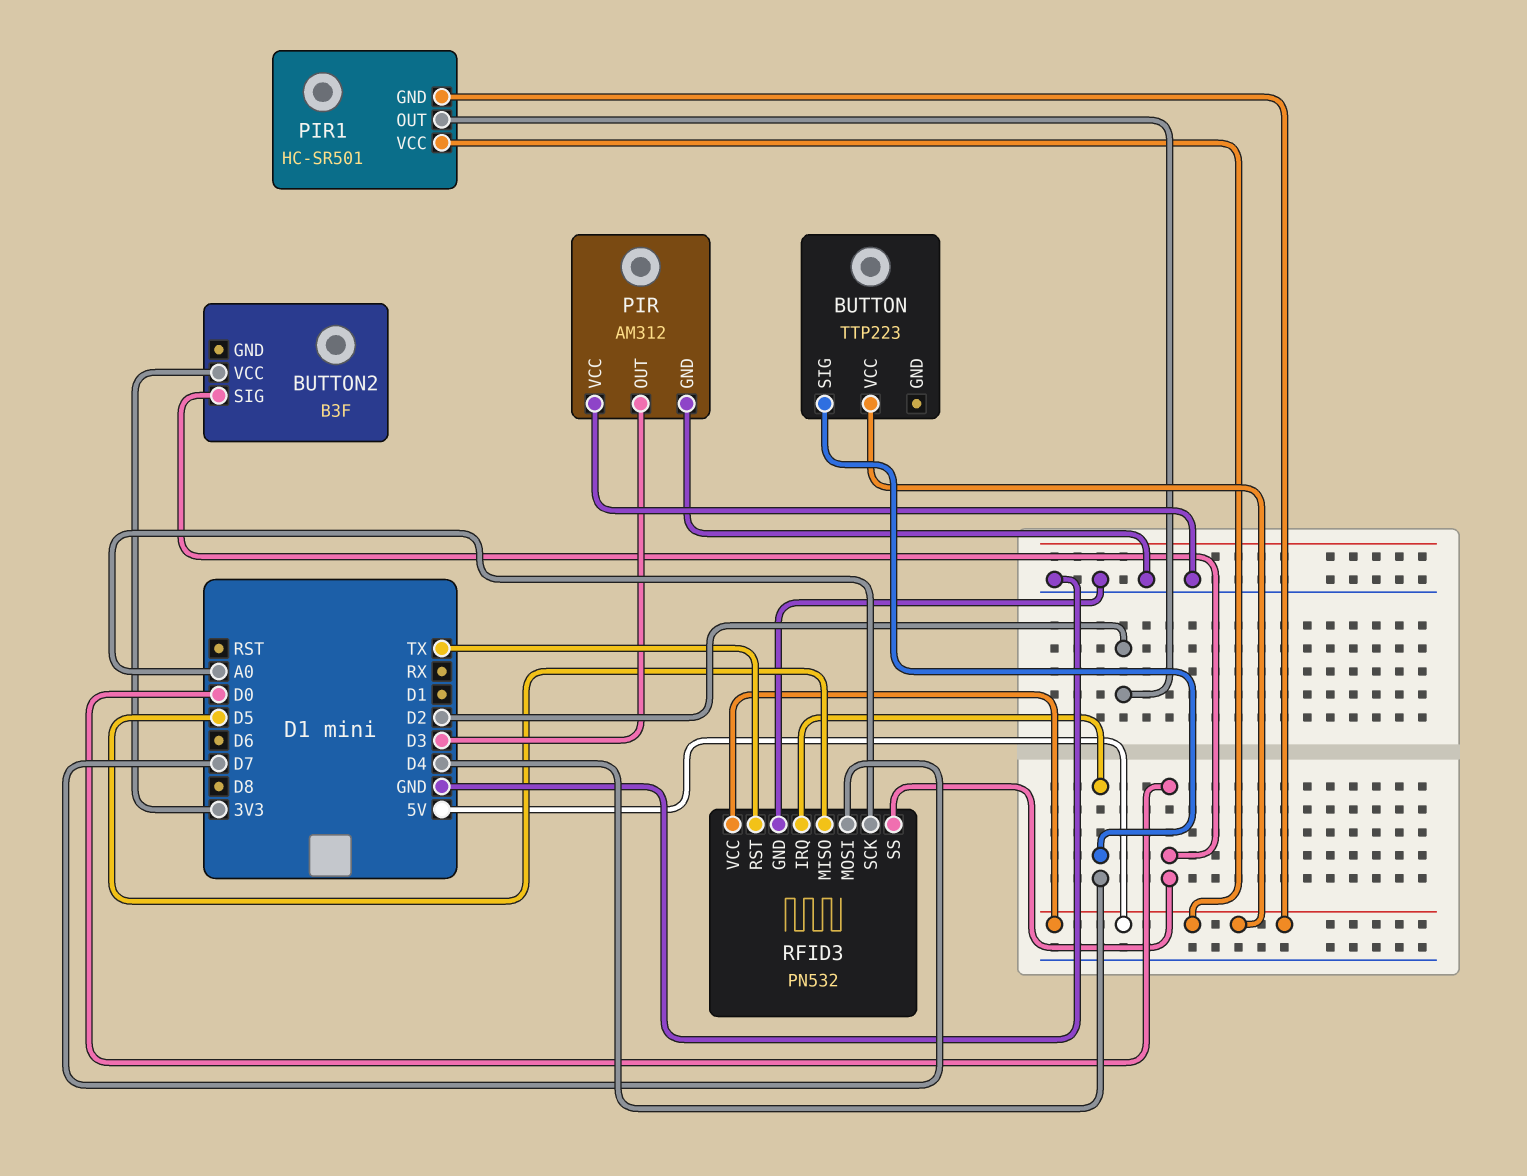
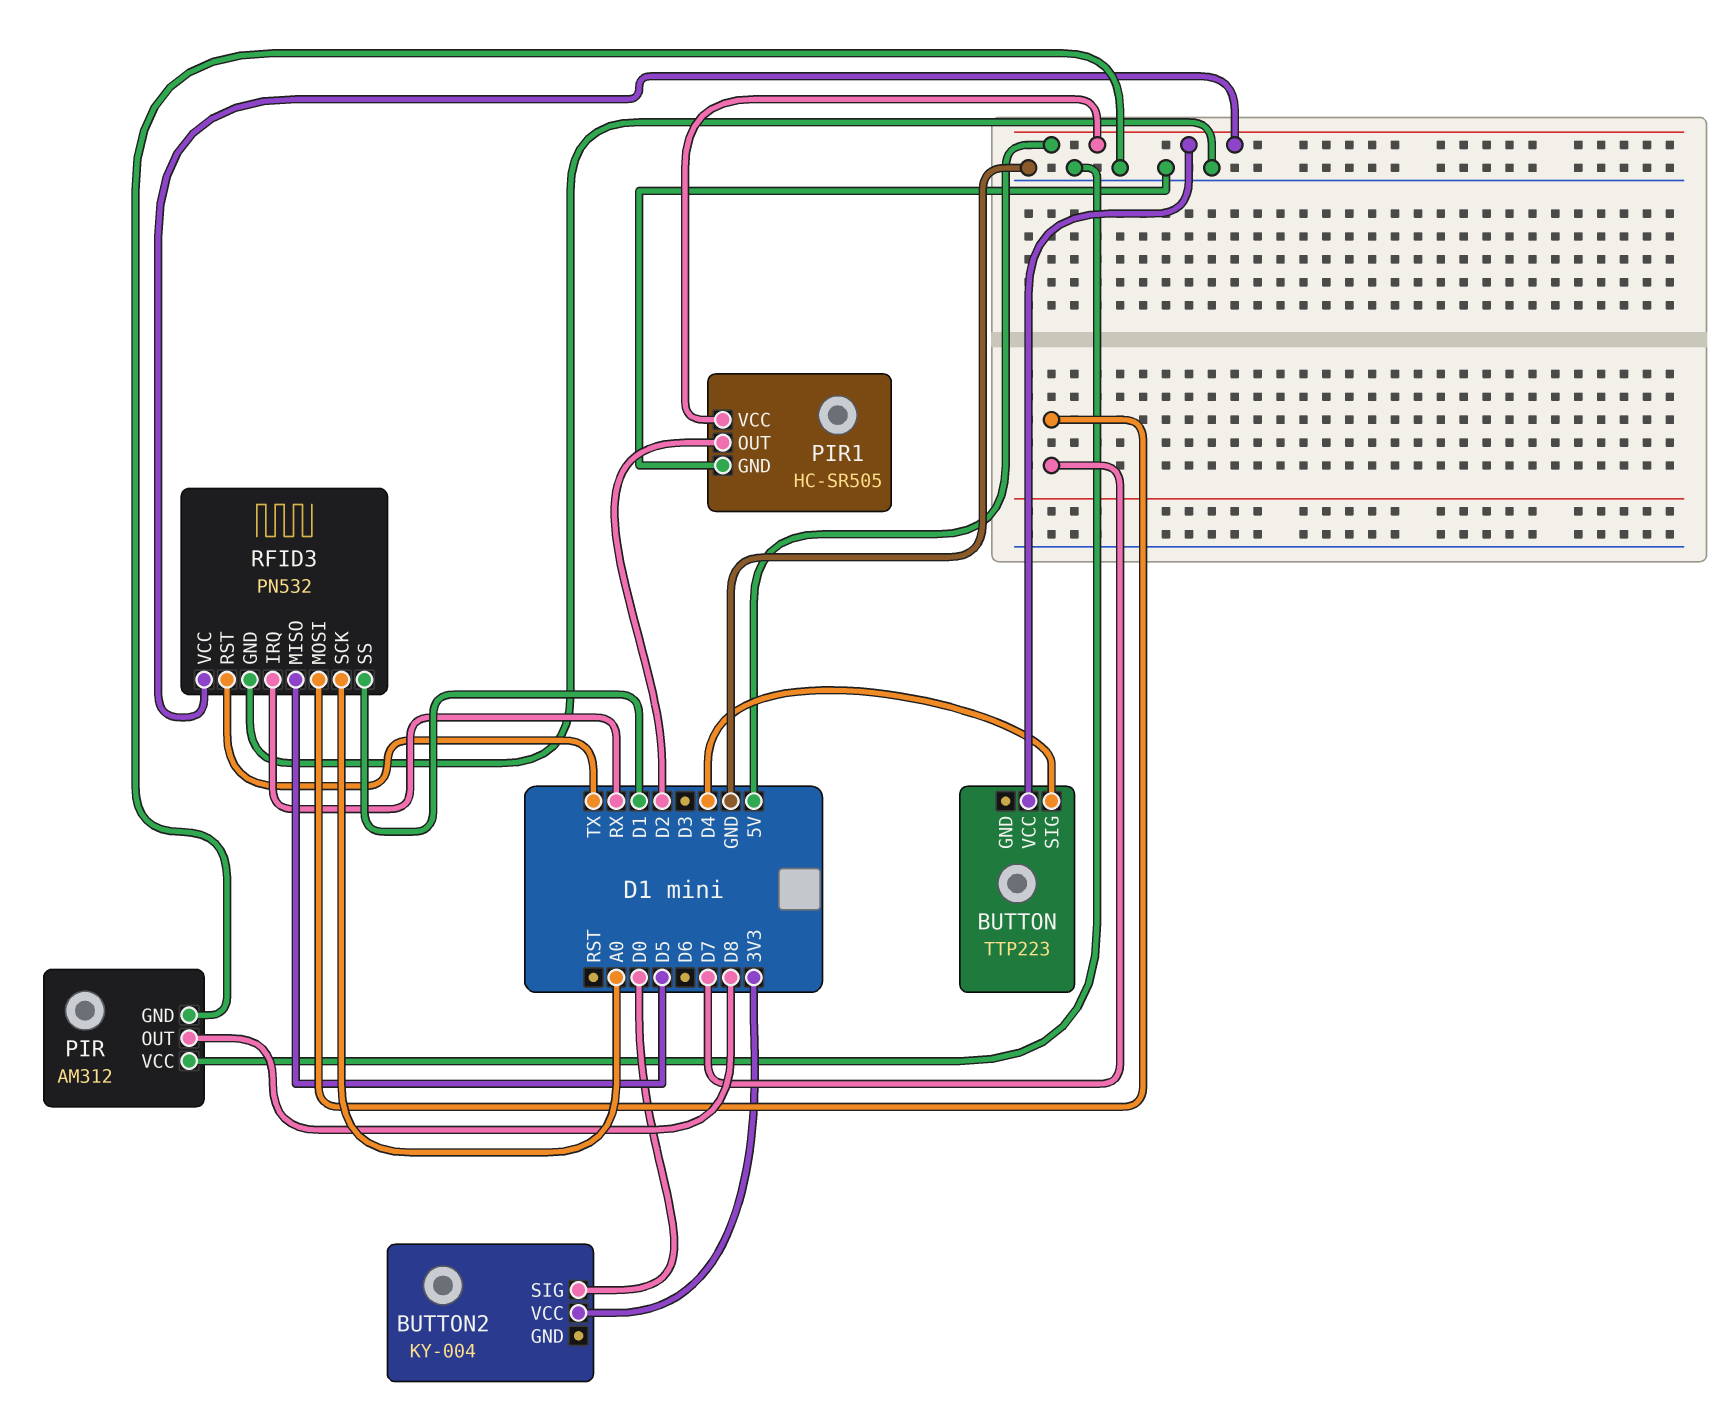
BUTTON2: B3F -> KY-004
PIR pin OUT: D3 -> D8
PIR1: HC-SR501 -> HC-SR505
PIR1 pin GND: 5V -> GND
RFID3 pin IRQ: D4 -> RX
RFID3 pin SS: D0 -> D1

